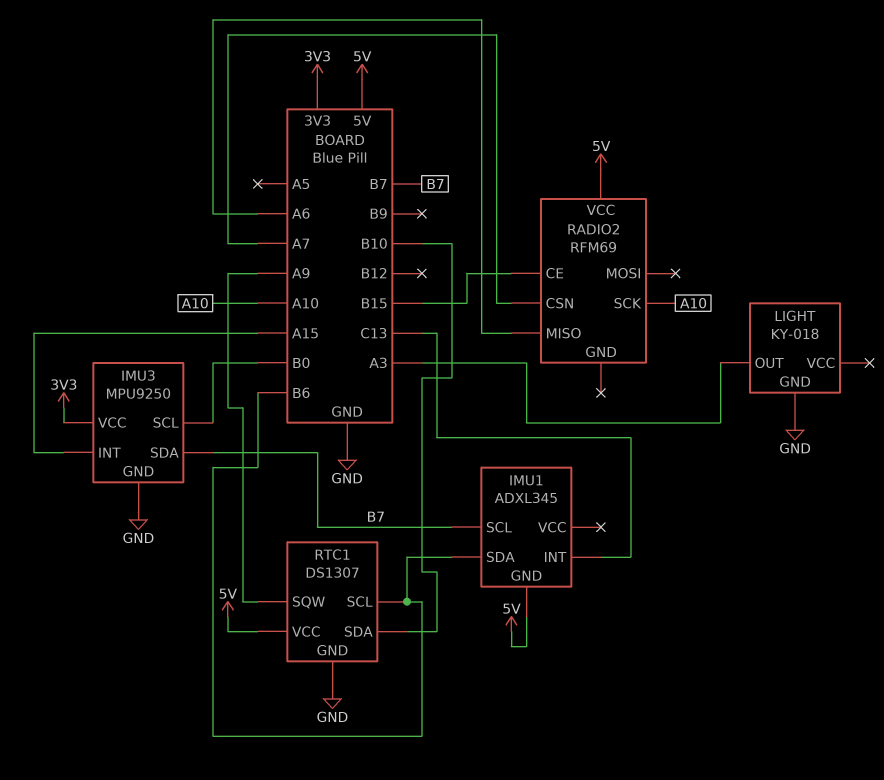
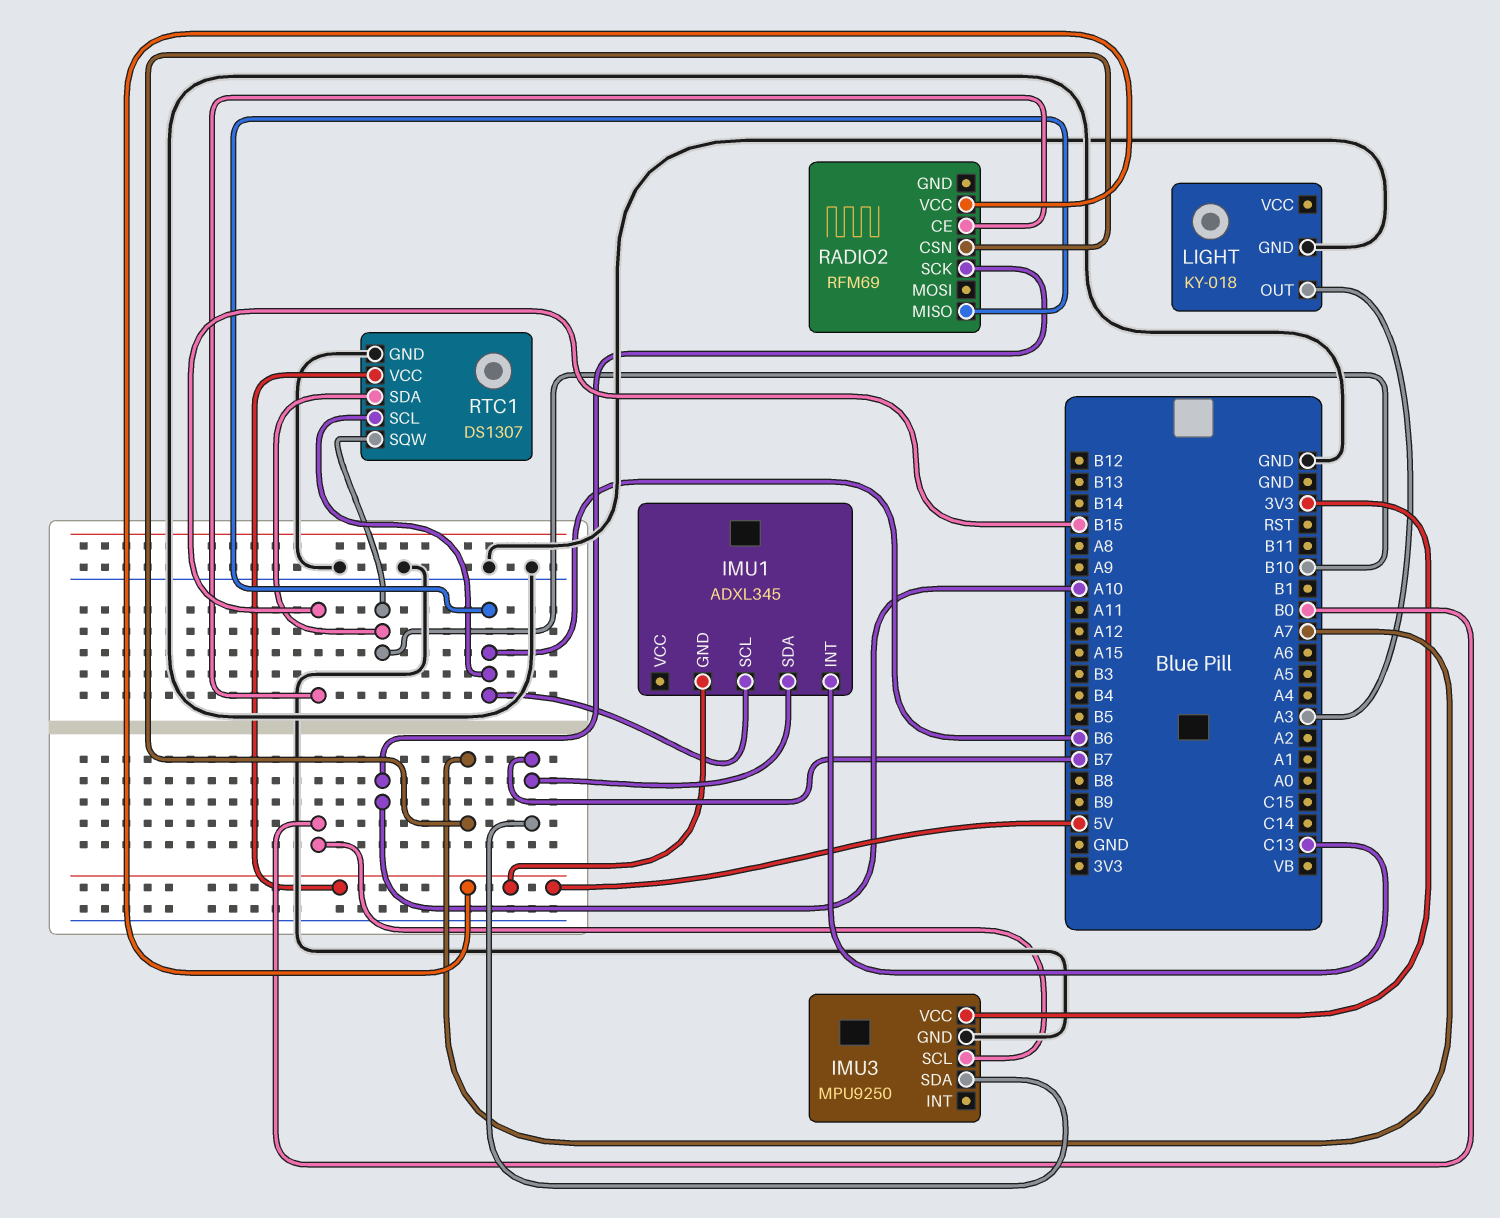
IMU1 pin SCL: B7 -> B6
IMU1 pin SDA: B6 -> B7
IMU3 pin INT: A15 -> none
RADIO2 pin MISO: A6 -> B6
RTC1 pin SQW: A9 -> B10

